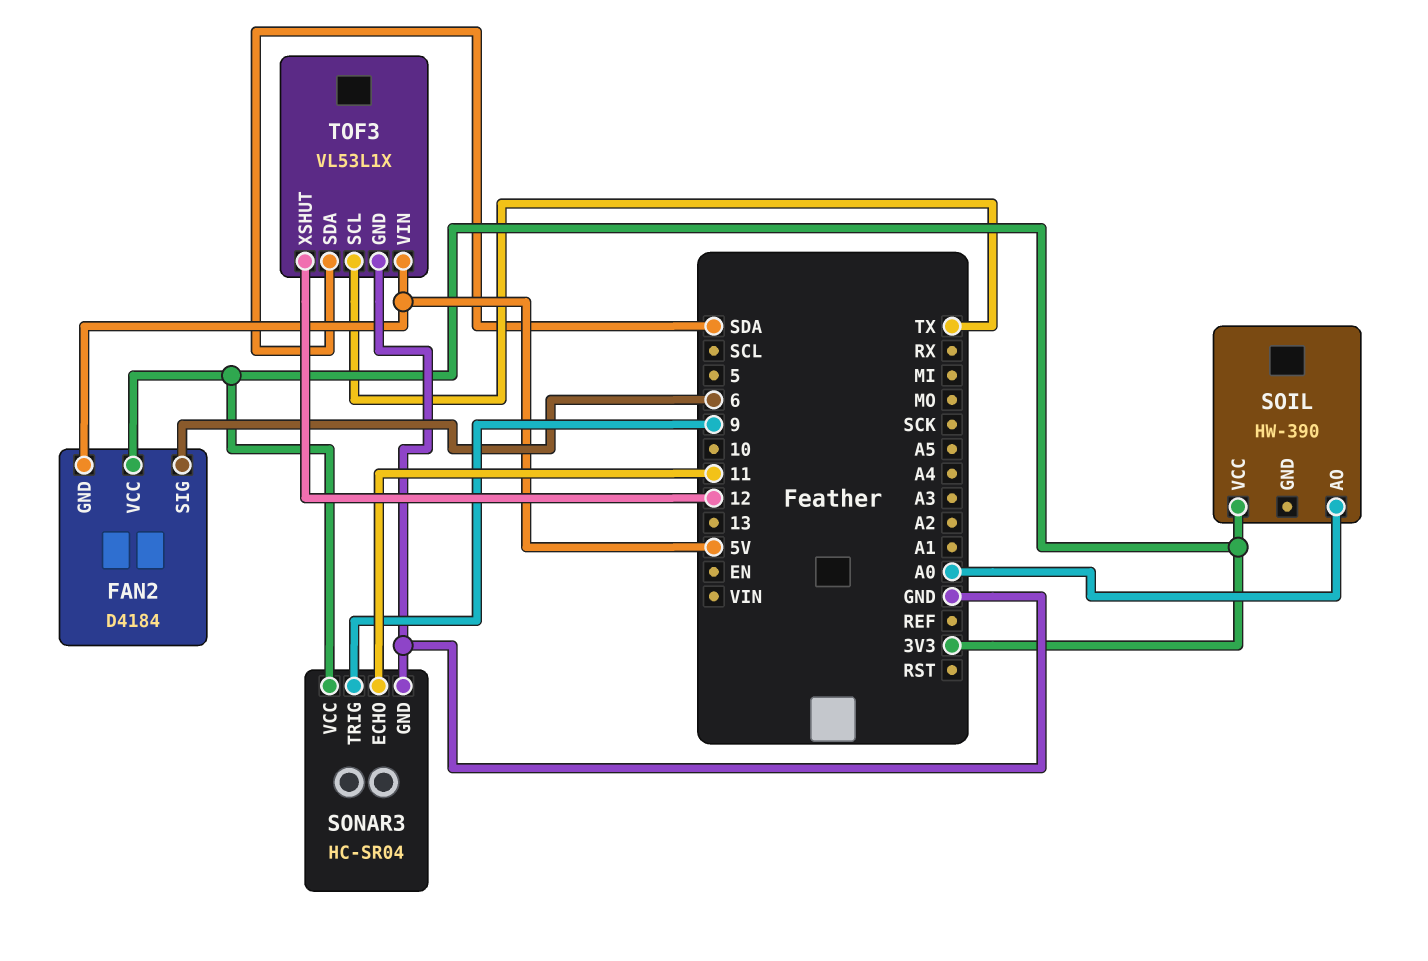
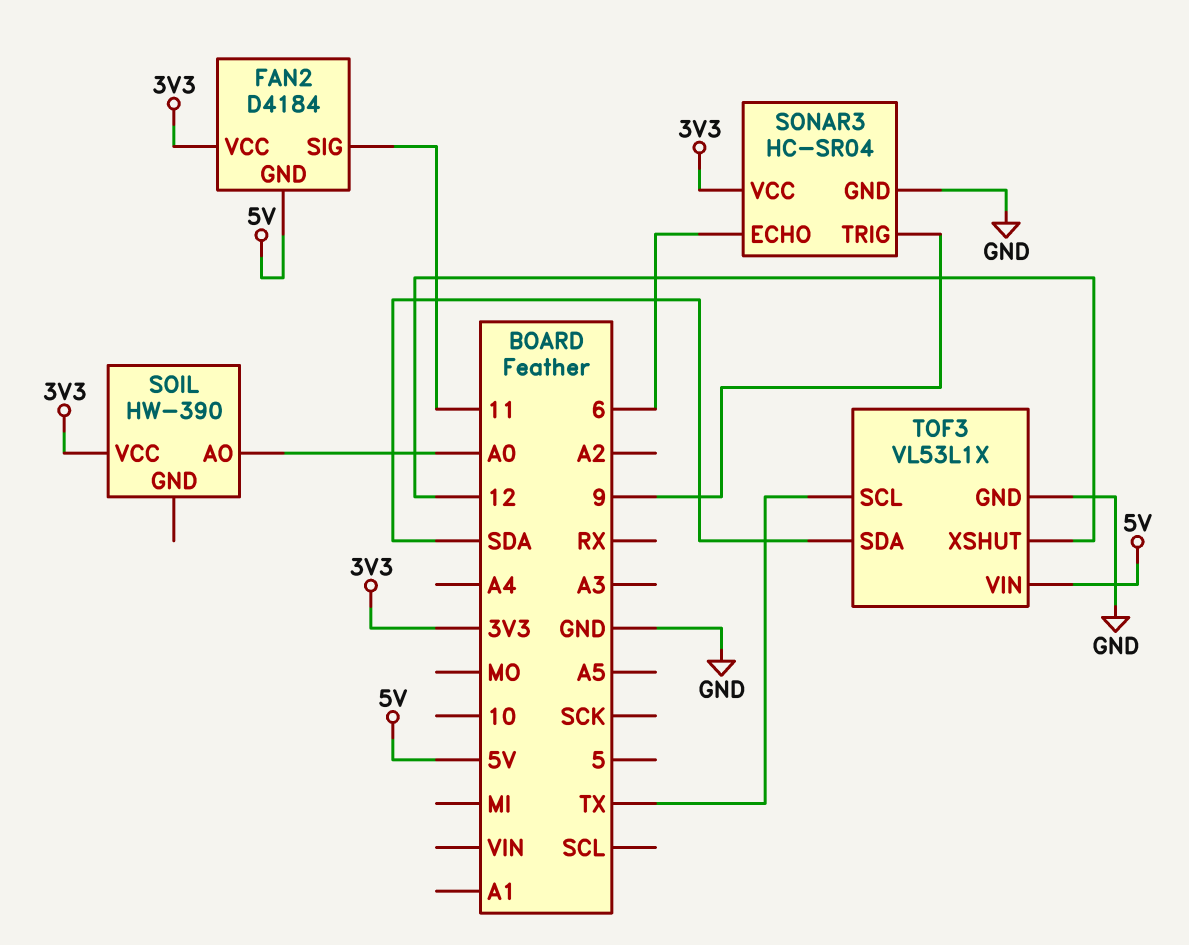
FAN2 pin SIG: 6 -> 11
SONAR3 pin ECHO: 11 -> 6

